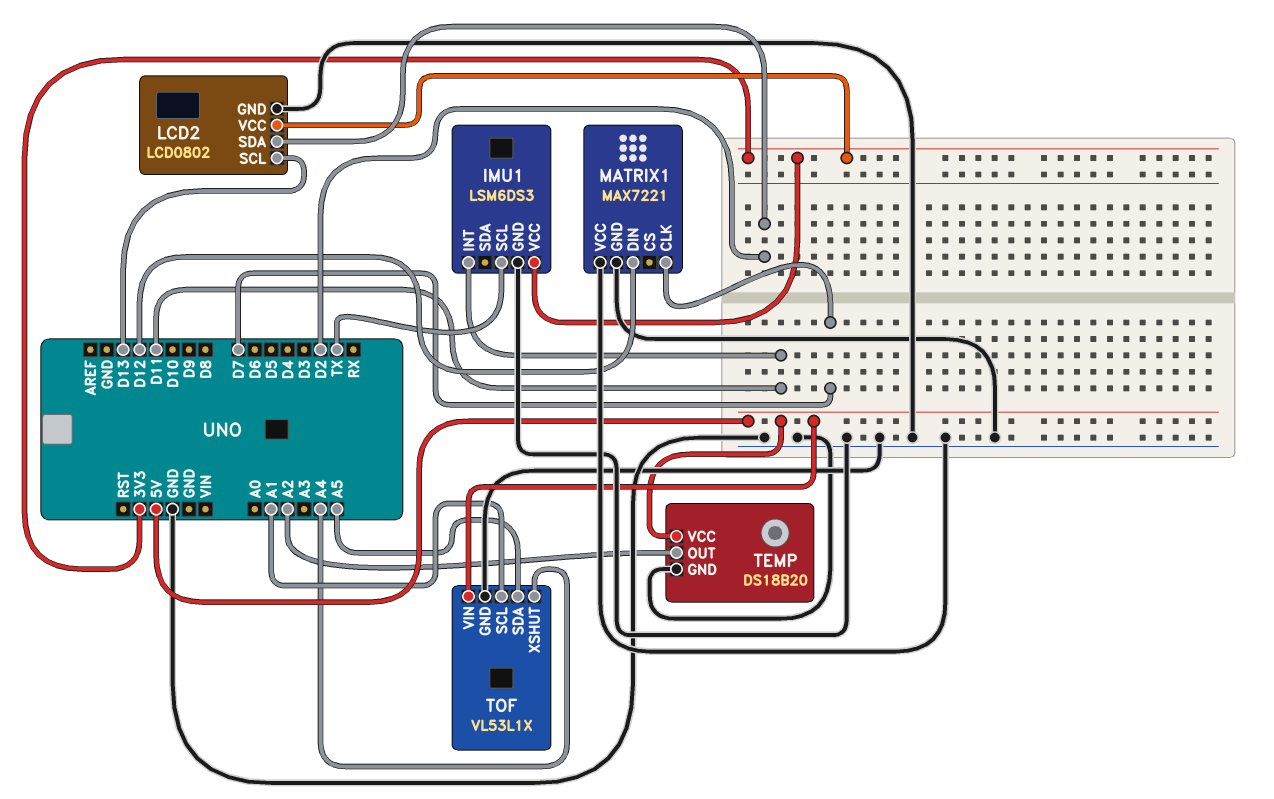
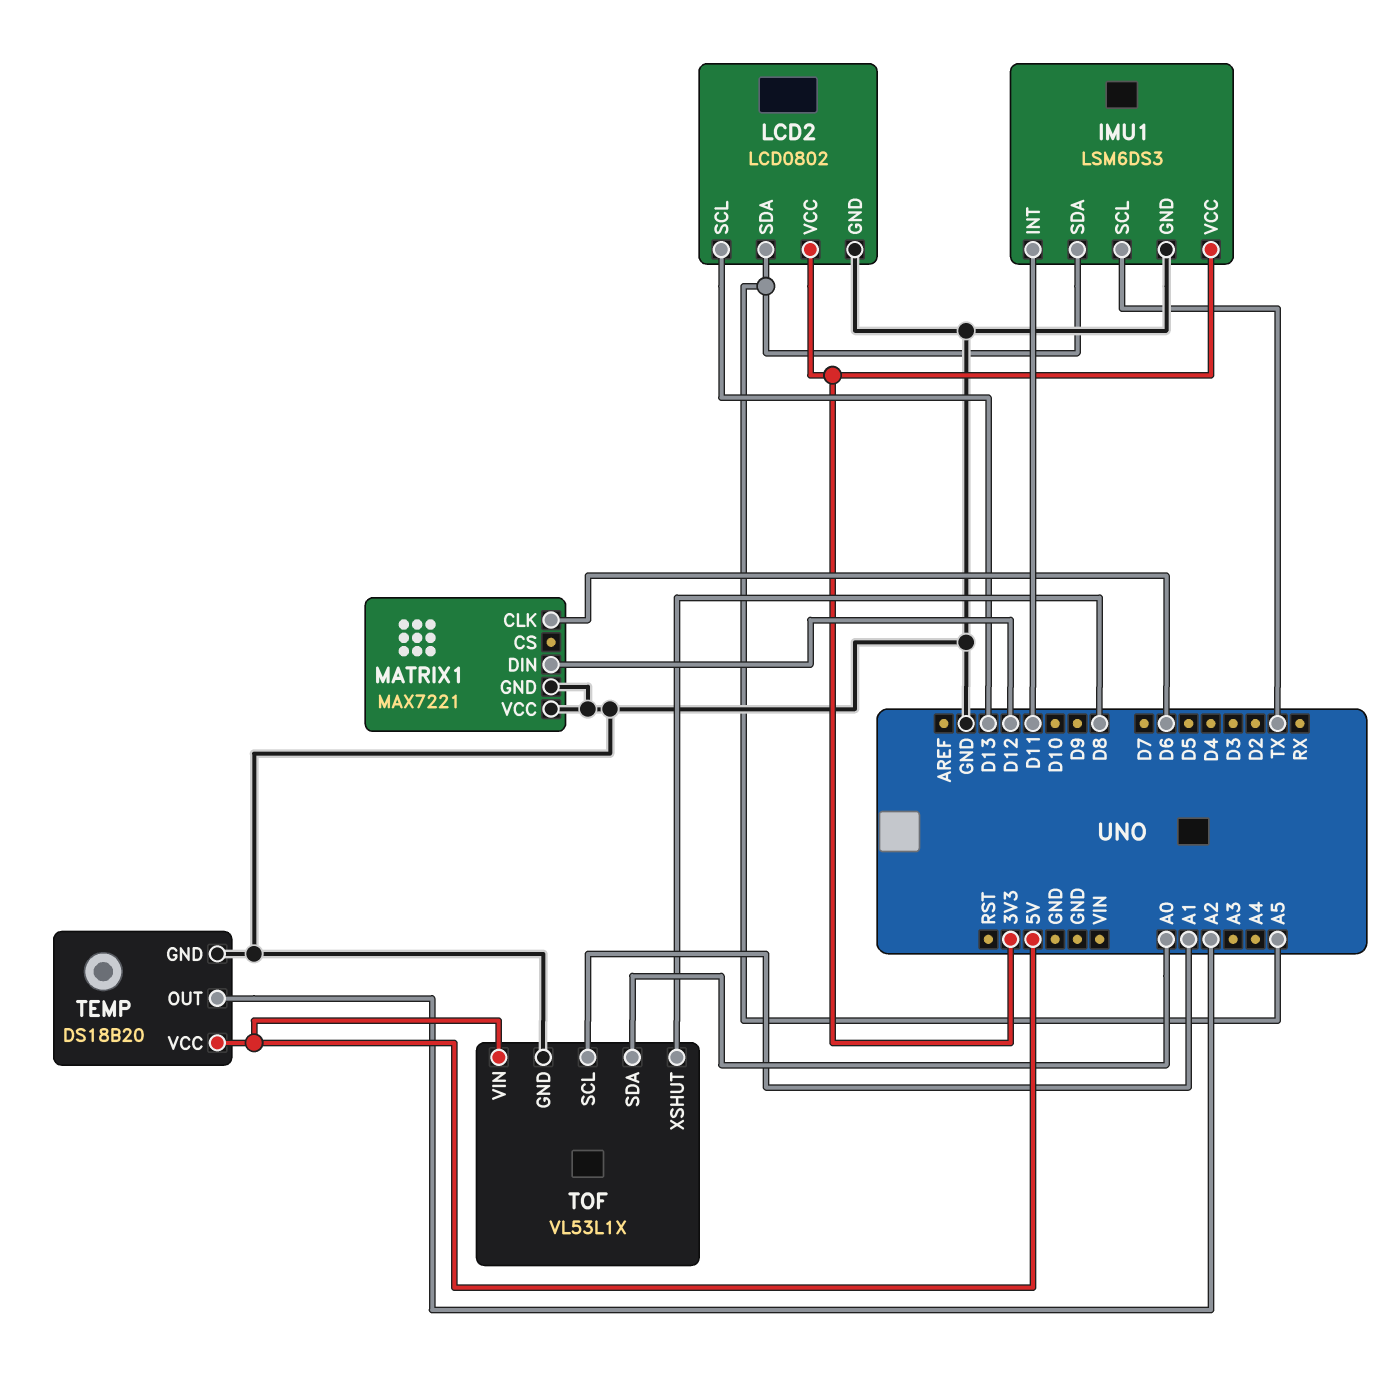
IMU1 pin SDA: none -> A5
LCD2 pin SDA: D2 -> A5
MATRIX1 pin CLK: D7 -> D6
TOF pin SDA: A5 -> A0
TOF pin XSHUT: A4 -> D8

